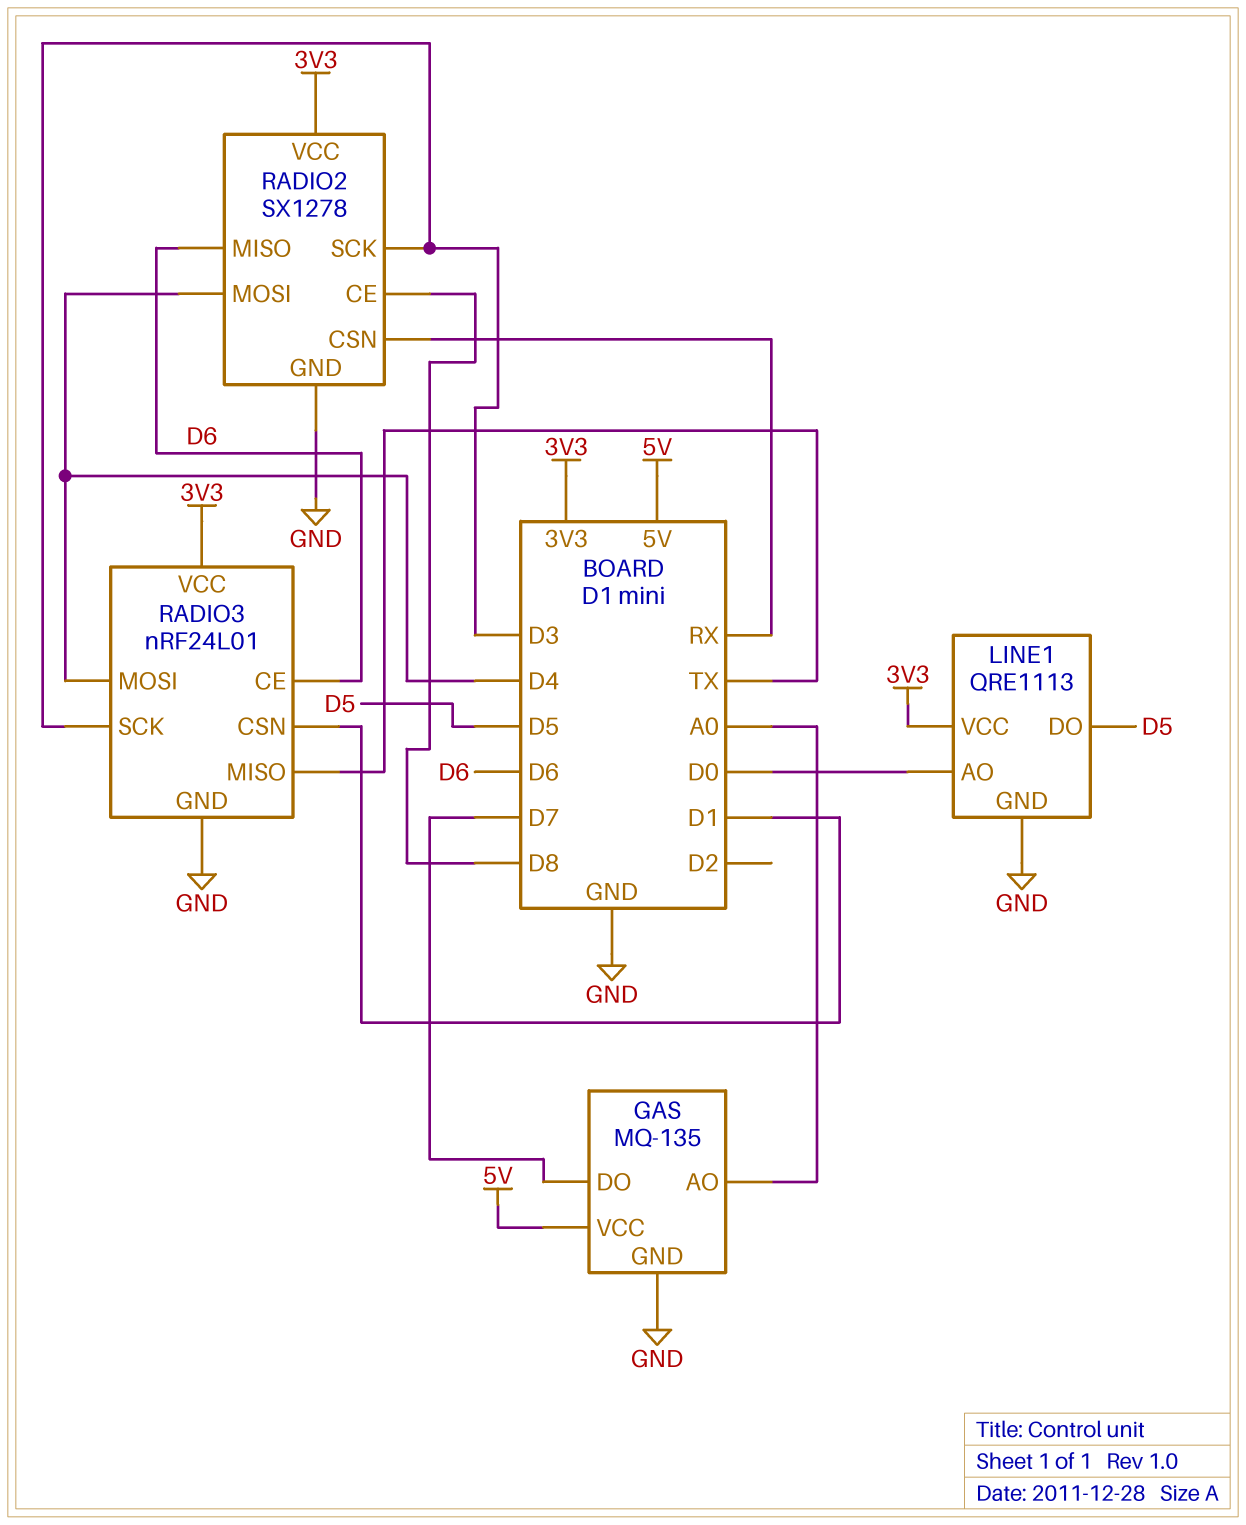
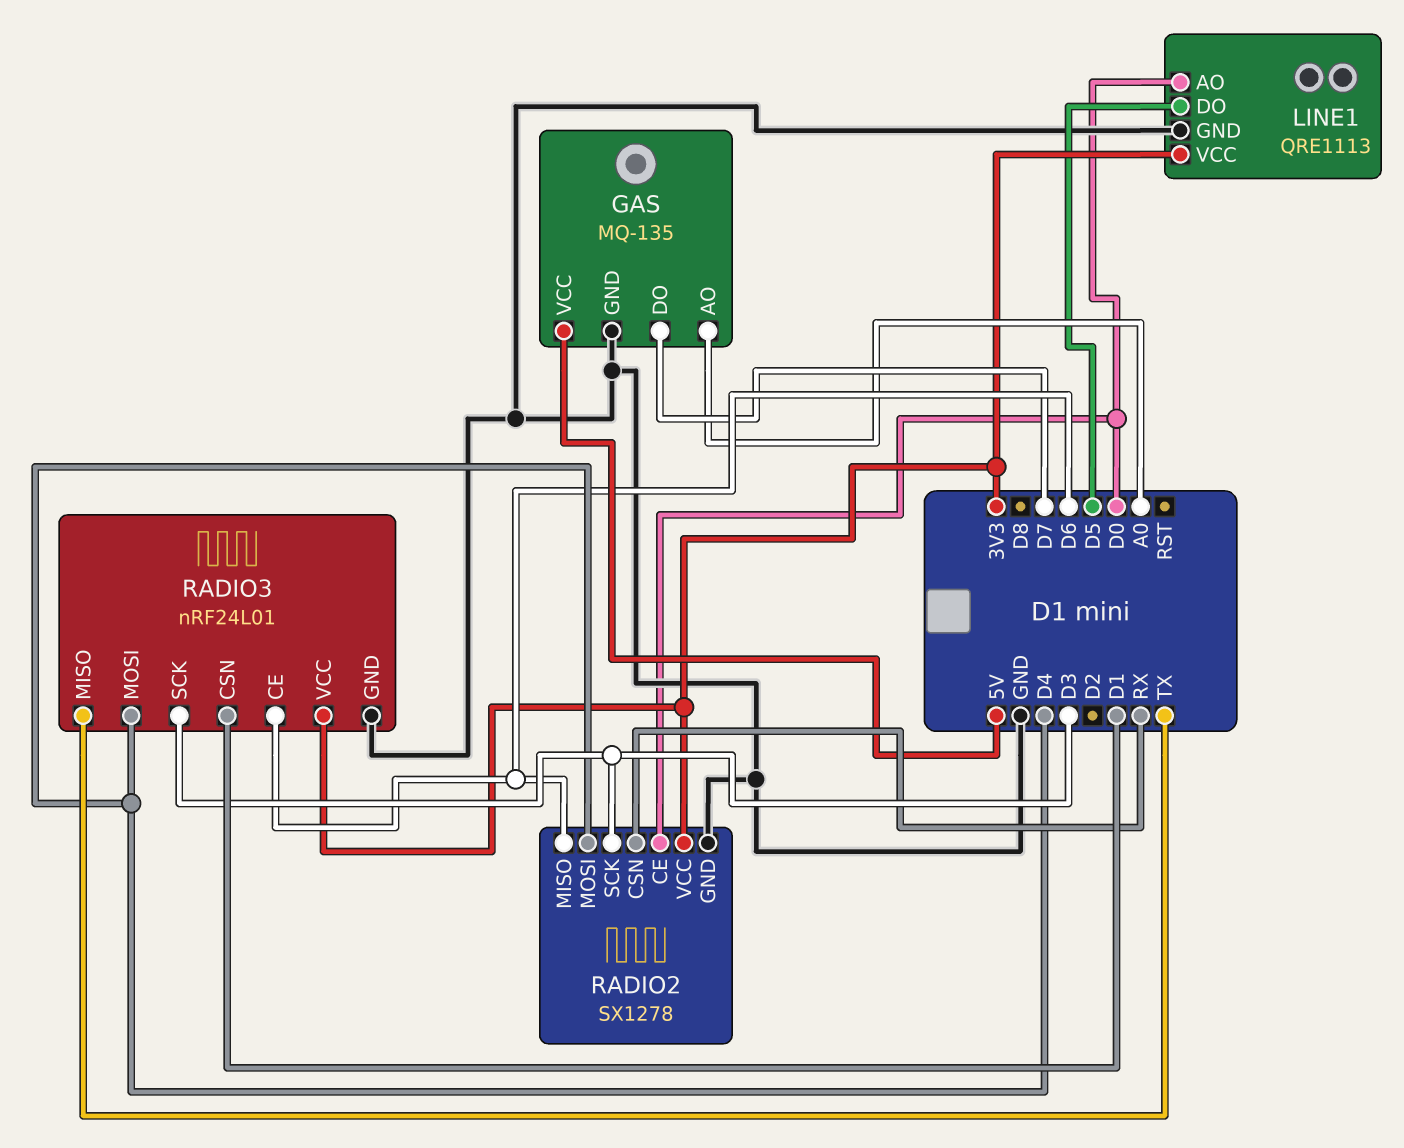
RADIO2 pin CE: D8 -> D0

